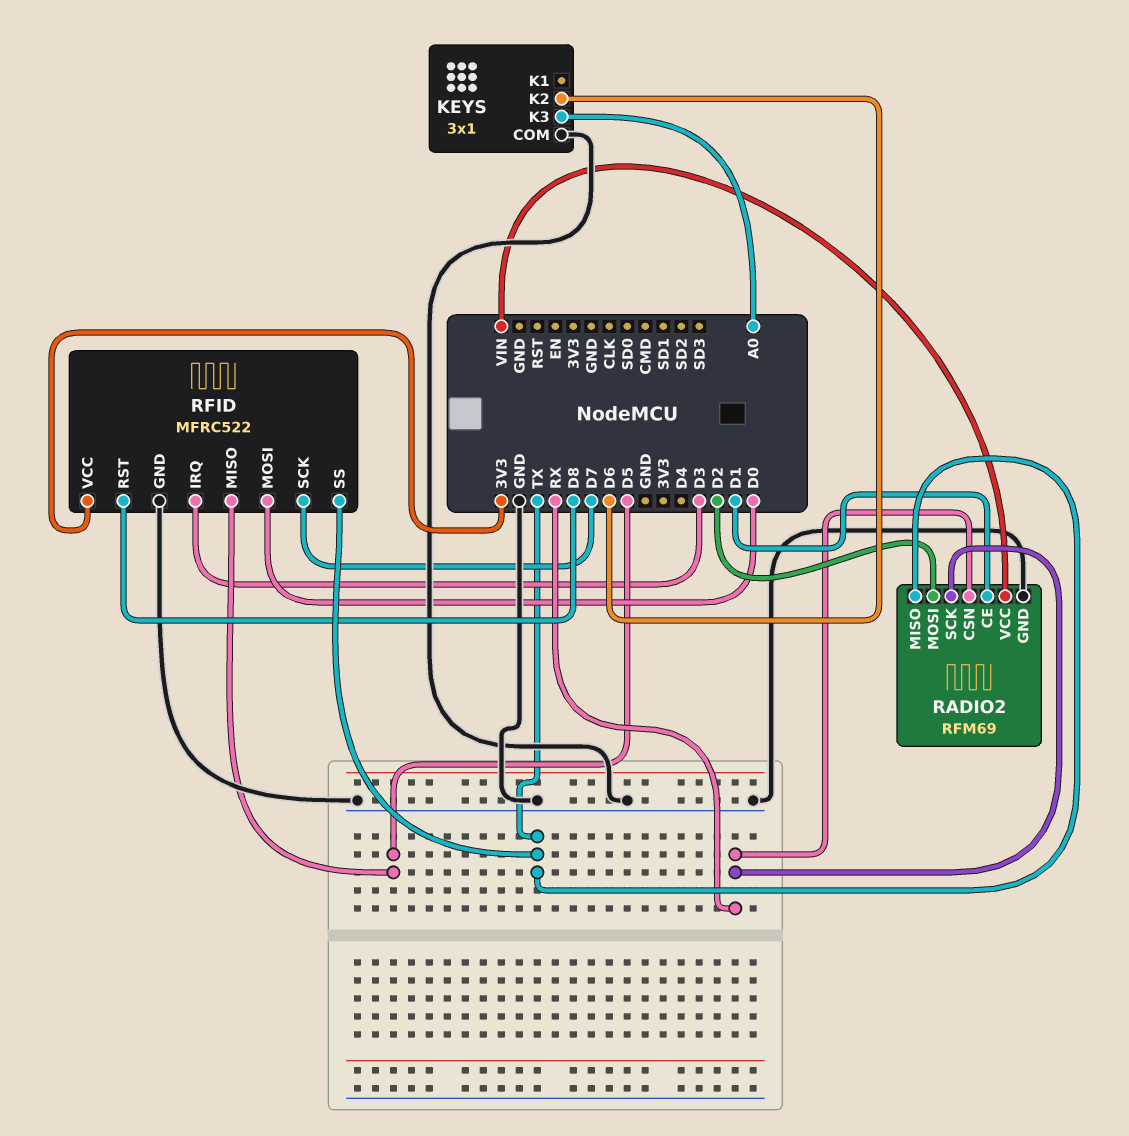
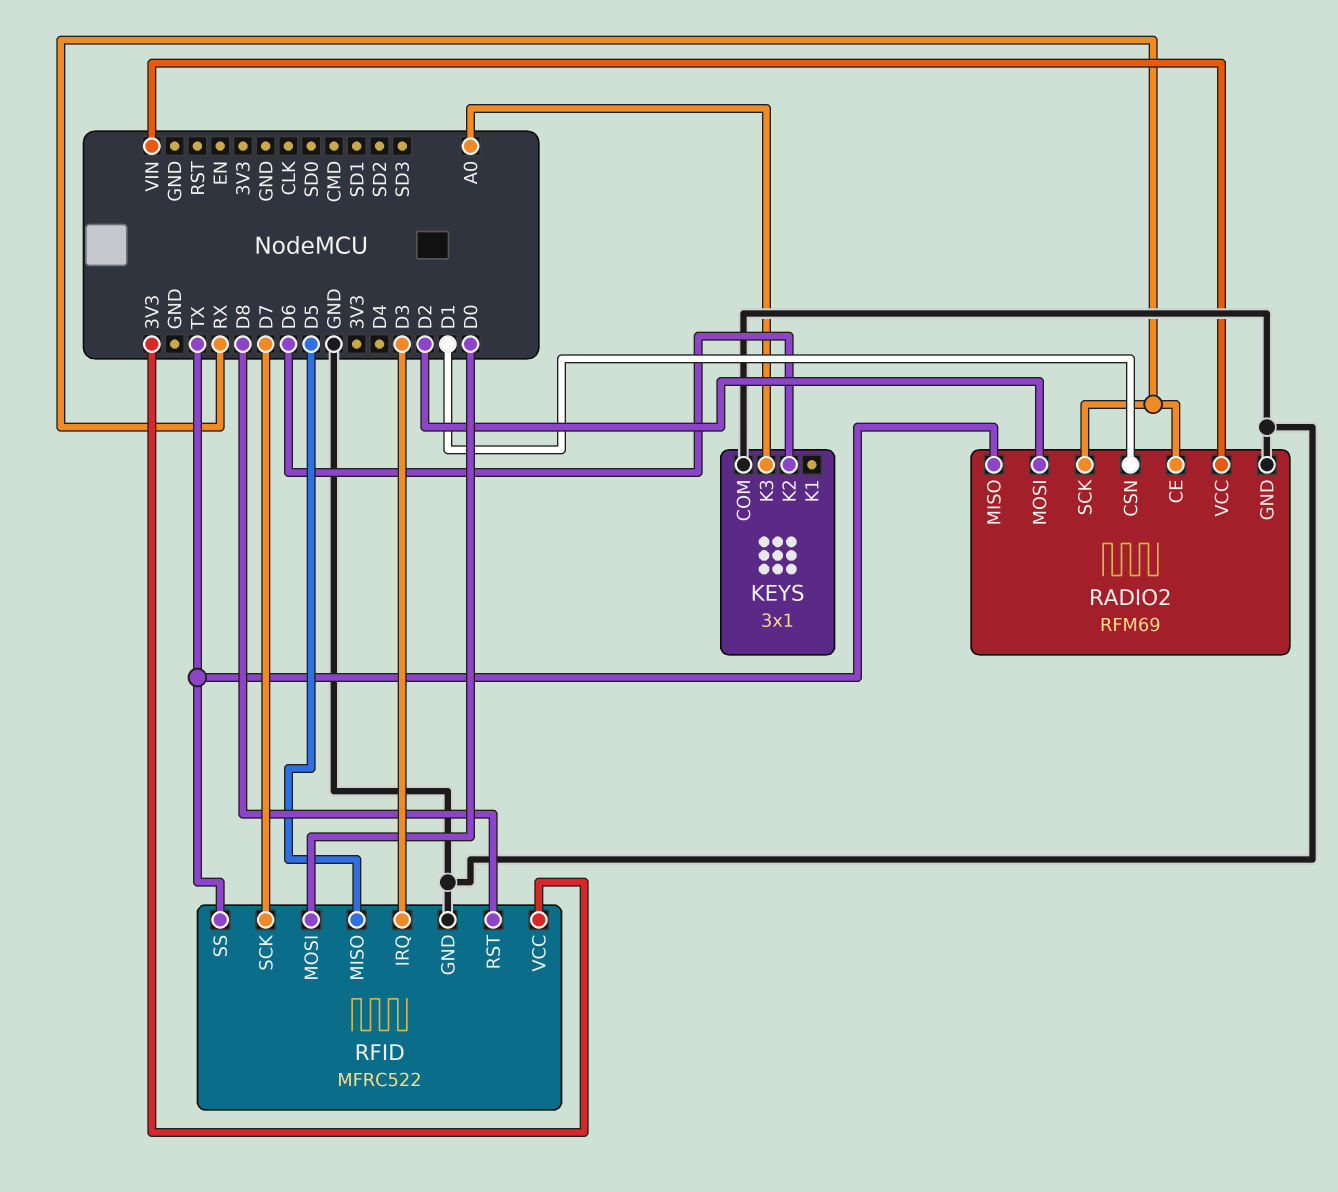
RADIO2 pin CE: D1 -> RX
RADIO2 pin CSN: RX -> D1

